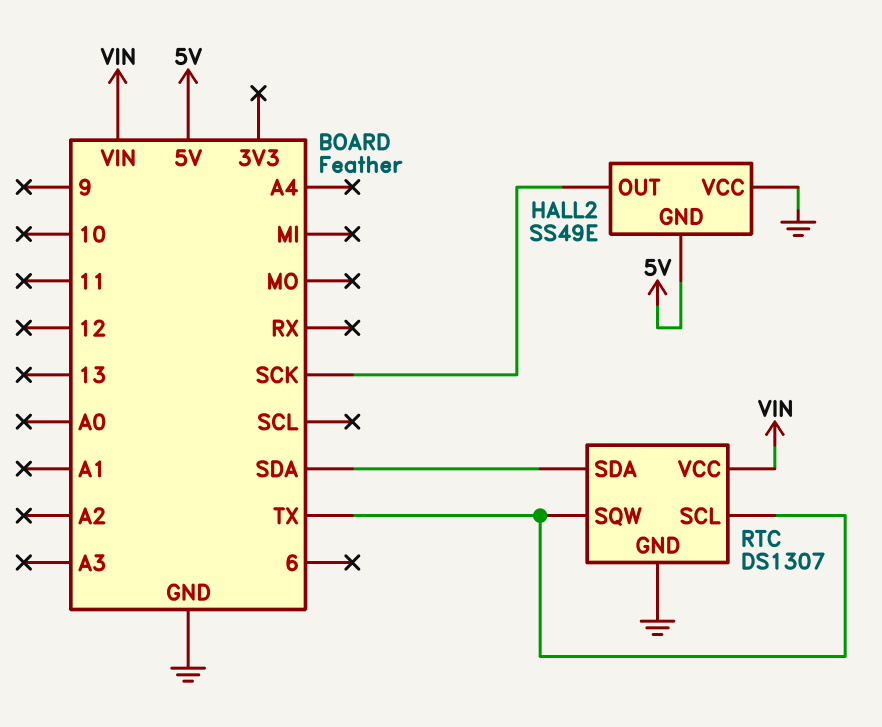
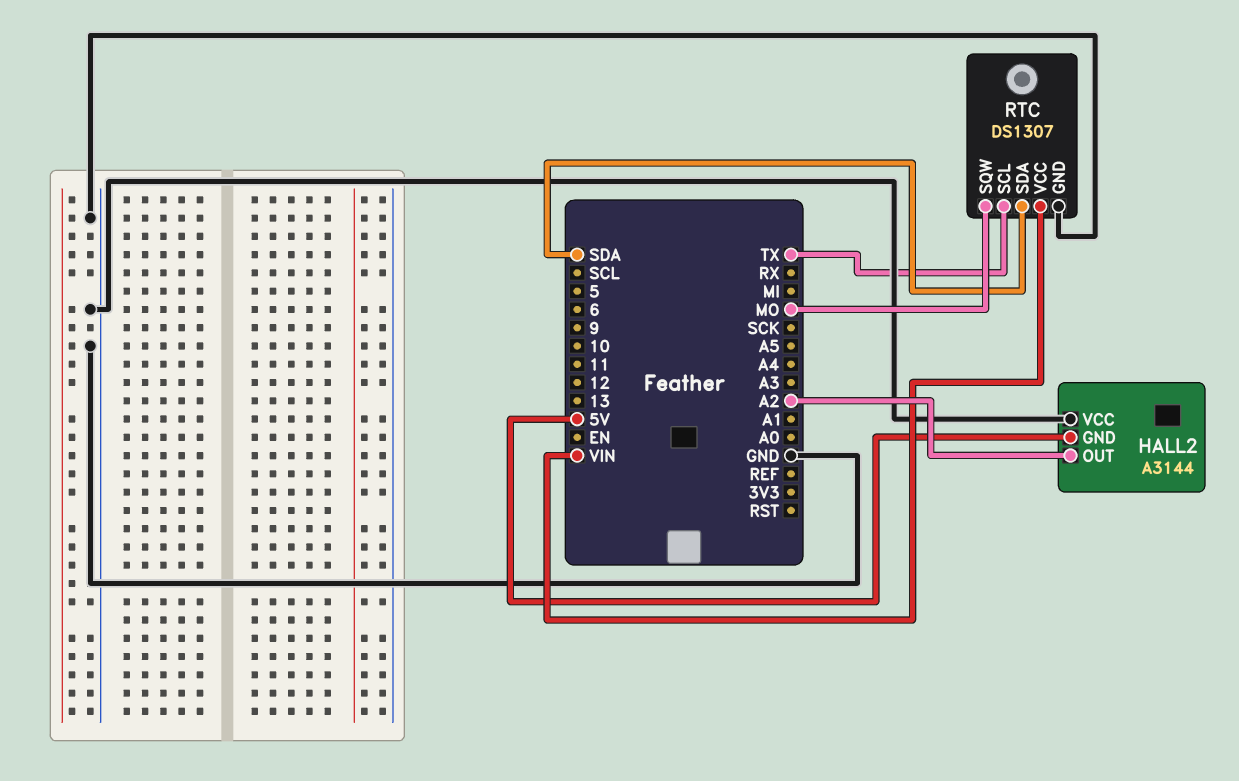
HALL2: SS49E -> A3144
HALL2 pin OUT: SCK -> A2
RTC pin SQW: TX -> MO

